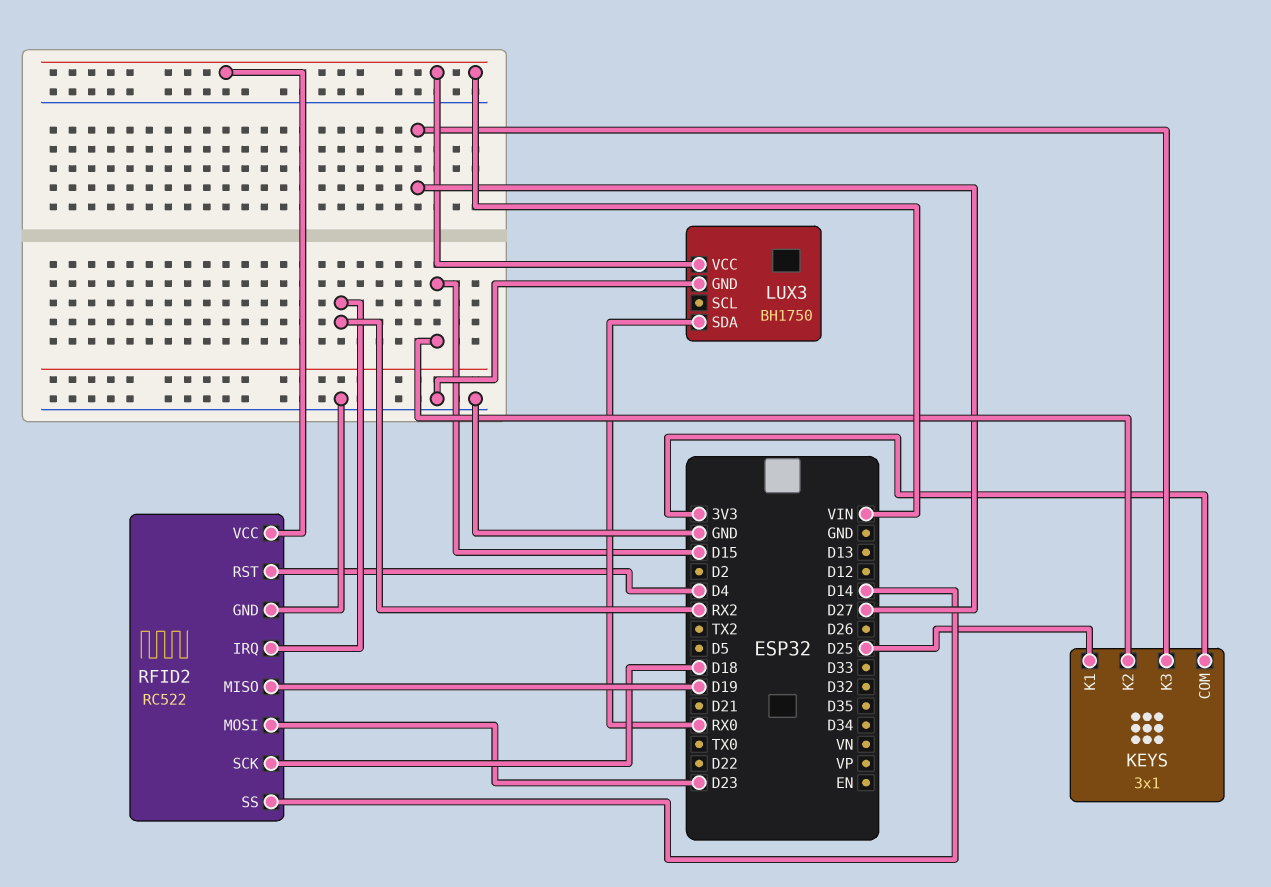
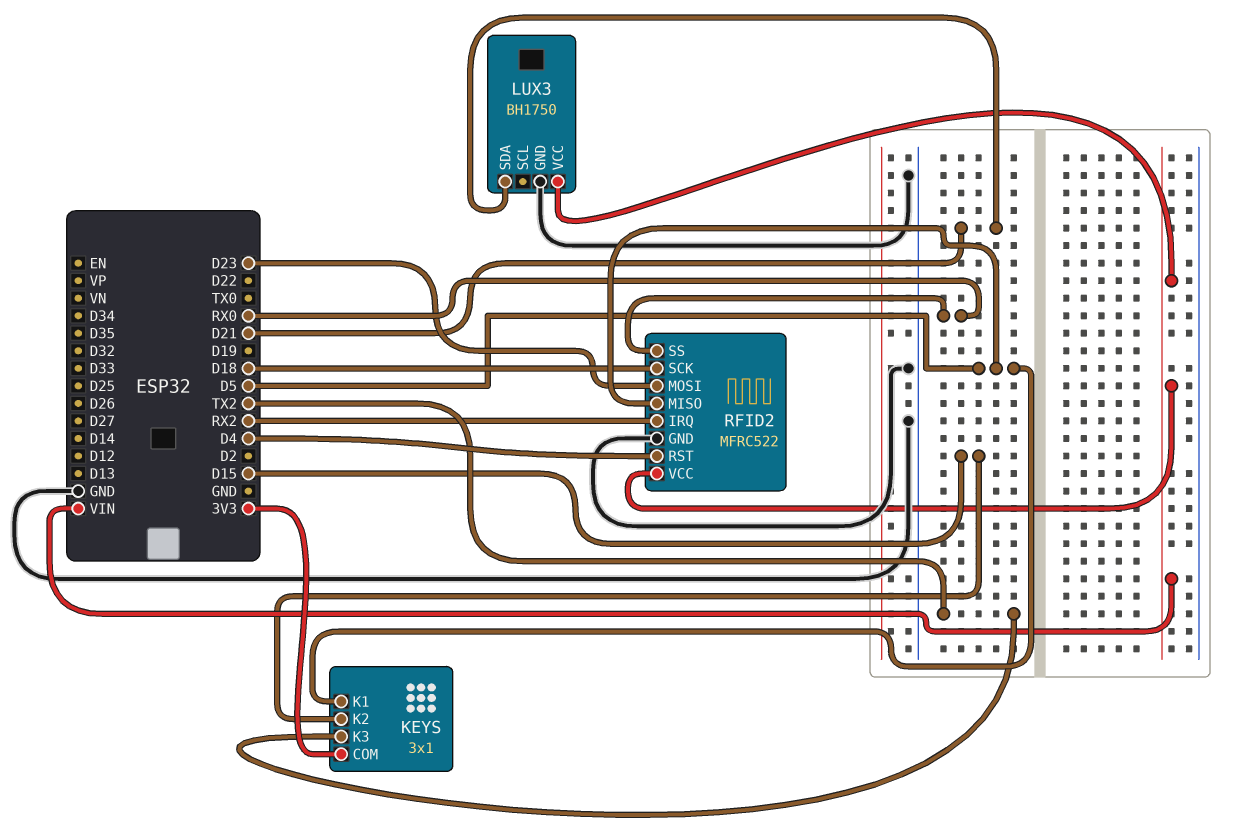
KEYS pin K1: D25 -> D5
KEYS pin K3: D27 -> TX2
LUX3 pin SDA: RX0 -> D21
RFID2: RC522 -> MFRC522
RFID2 pin MISO: D19 -> D5
RFID2 pin SS: D14 -> RX0

